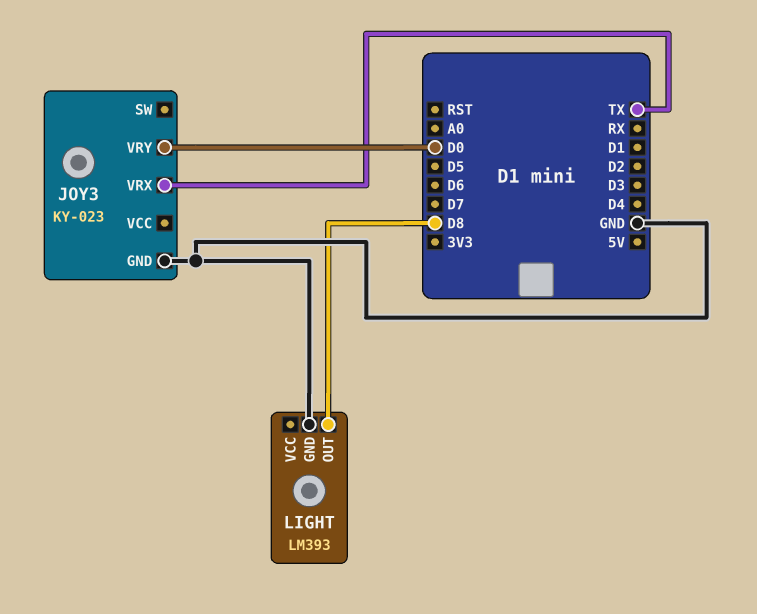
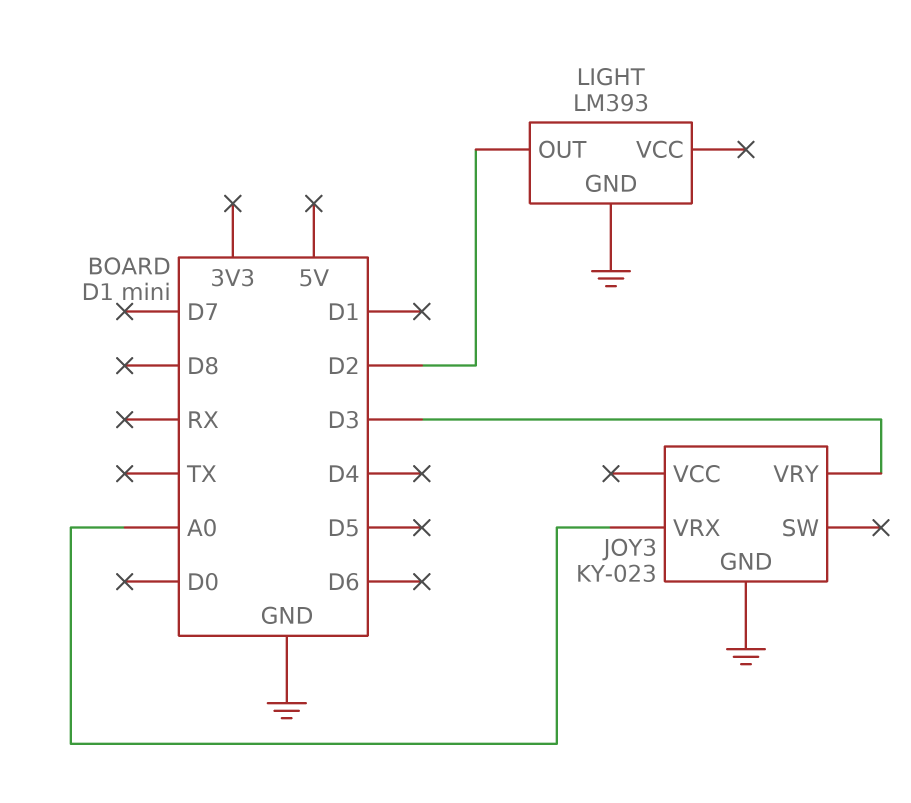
JOY3 pin VRX: TX -> A0
JOY3 pin VRY: D0 -> D3
LIGHT pin OUT: D8 -> D2

